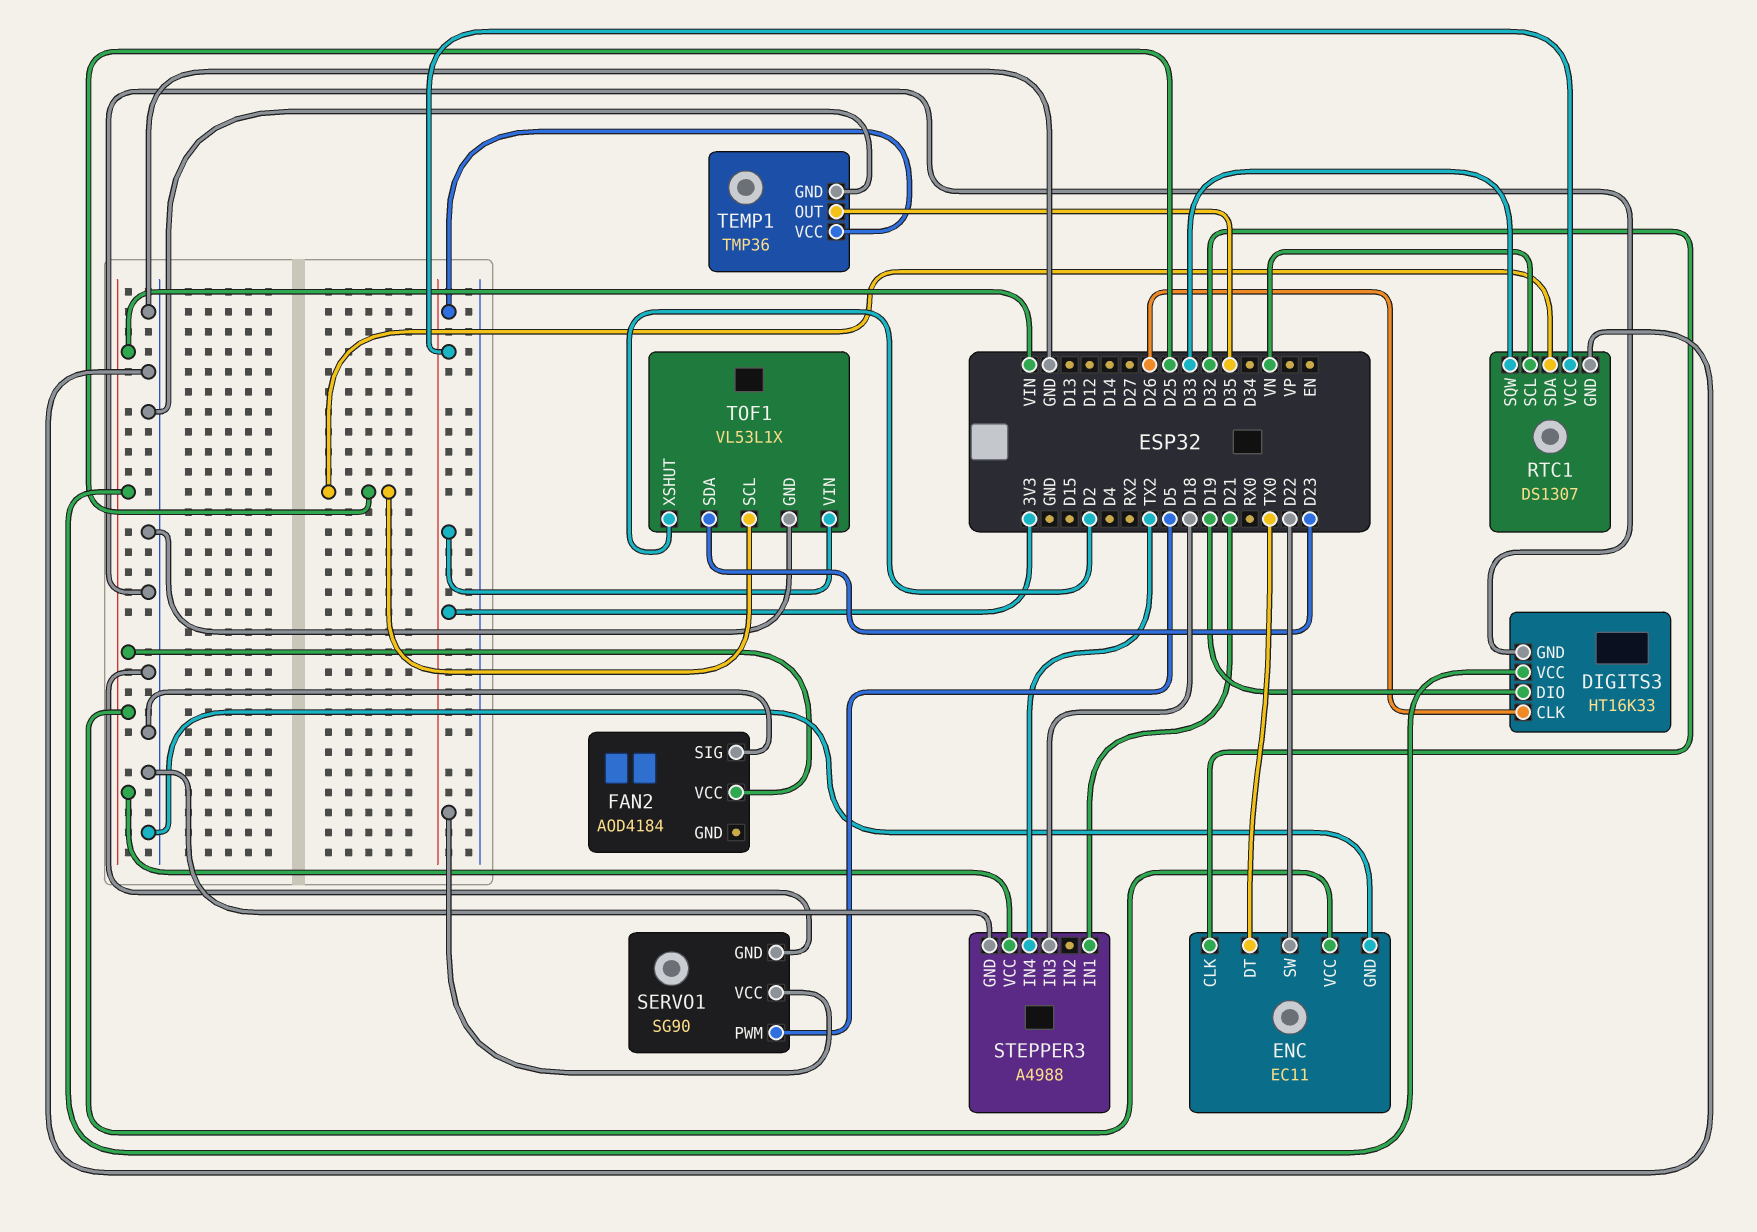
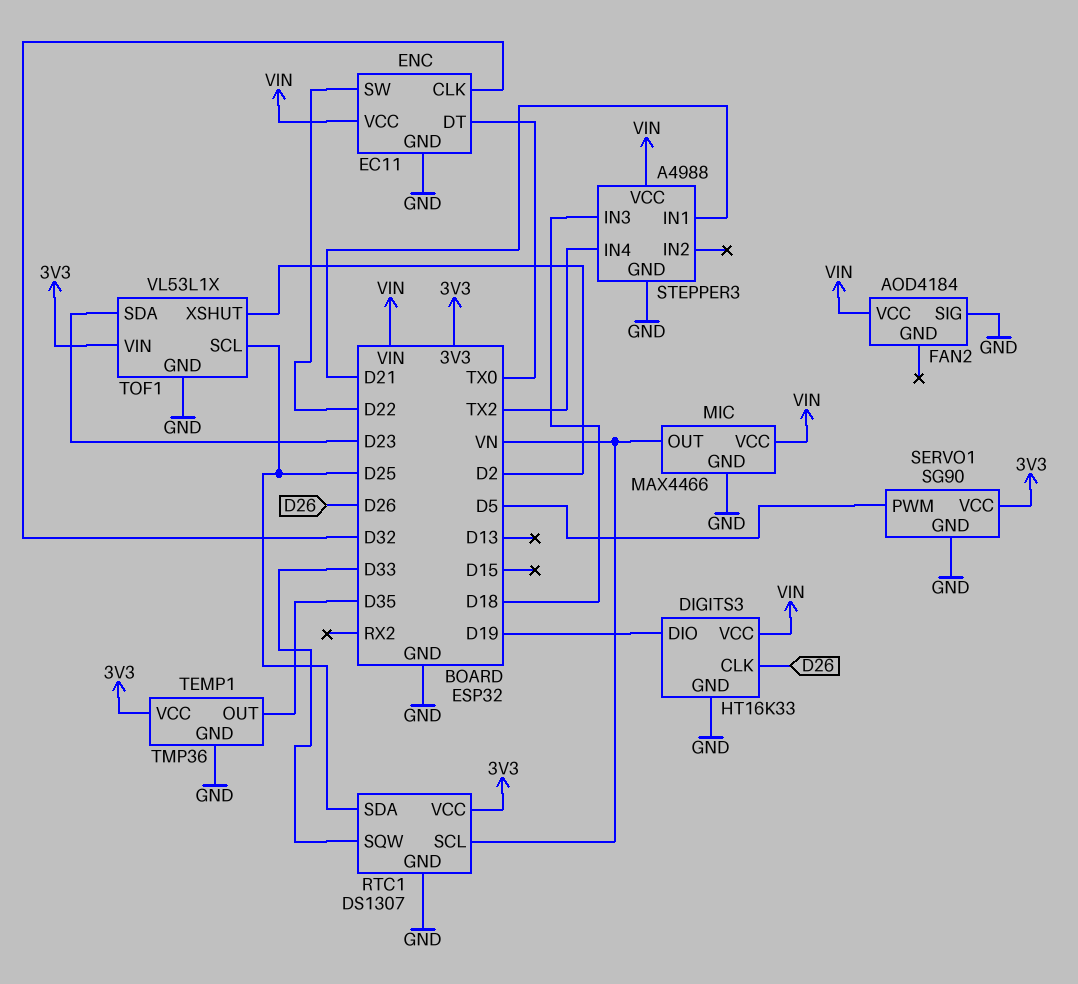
MIC: none -> MAX4466
MIC pin GND: none -> GND
MIC pin OUT: none -> VN
MIC pin VCC: none -> VIN

